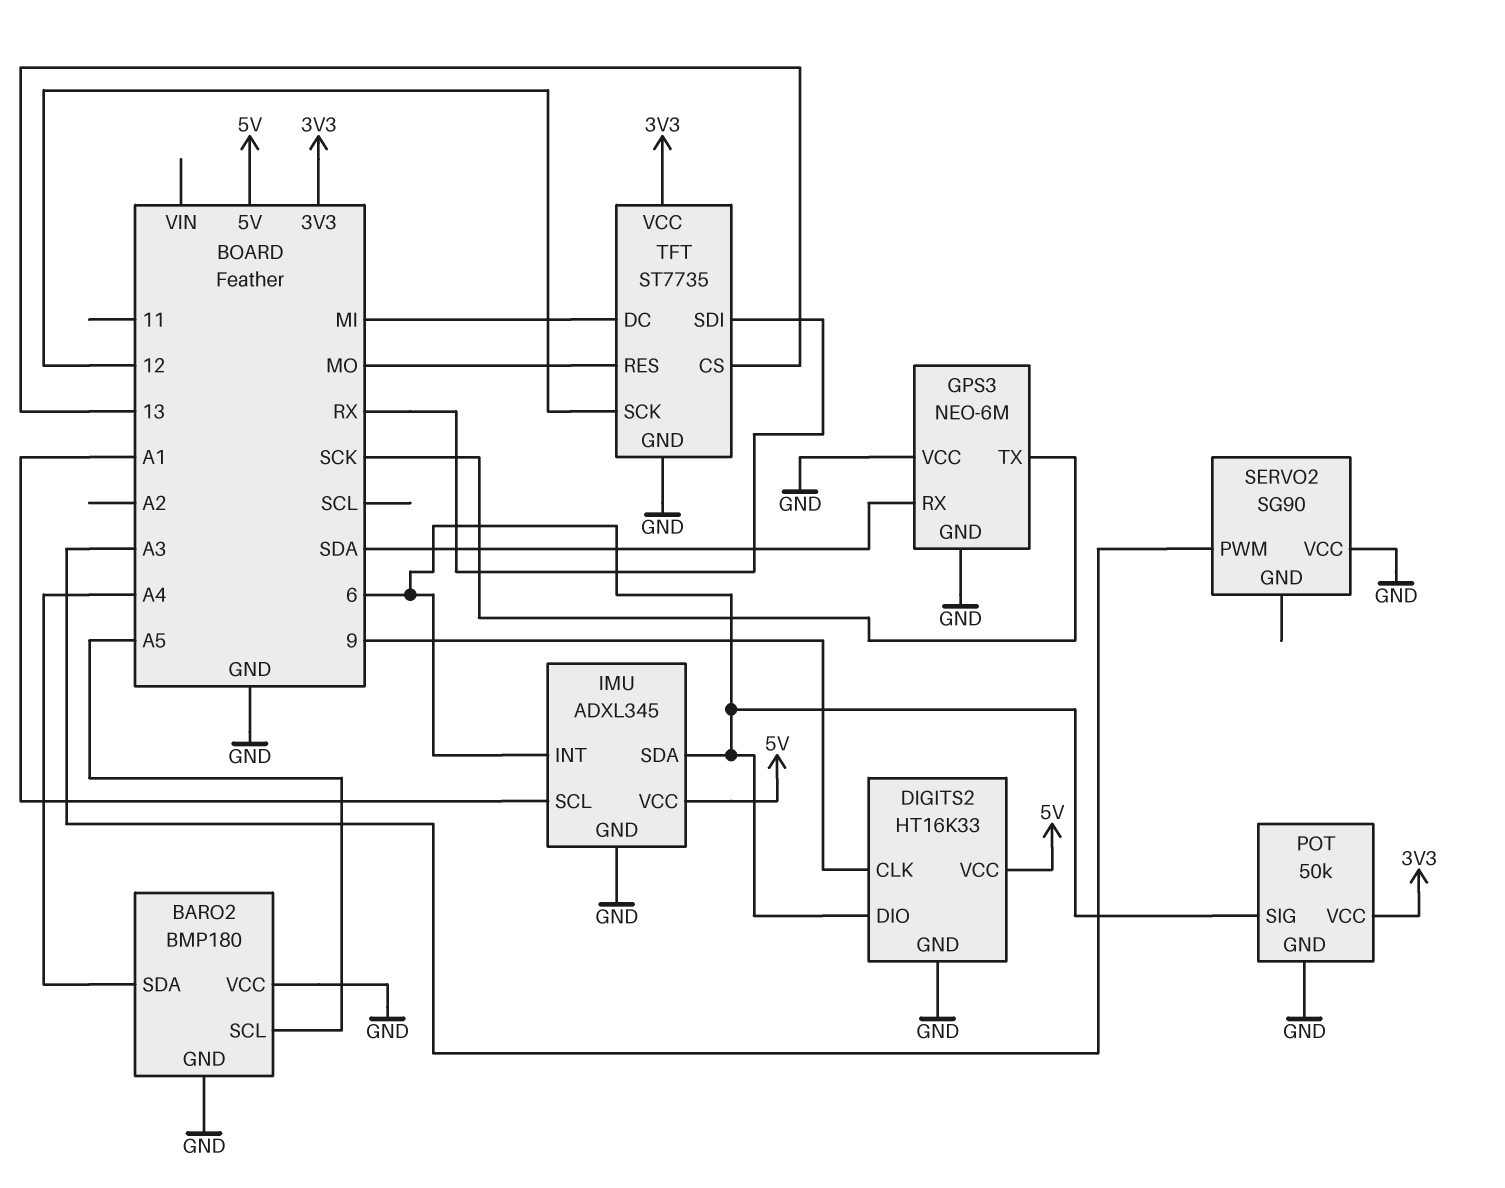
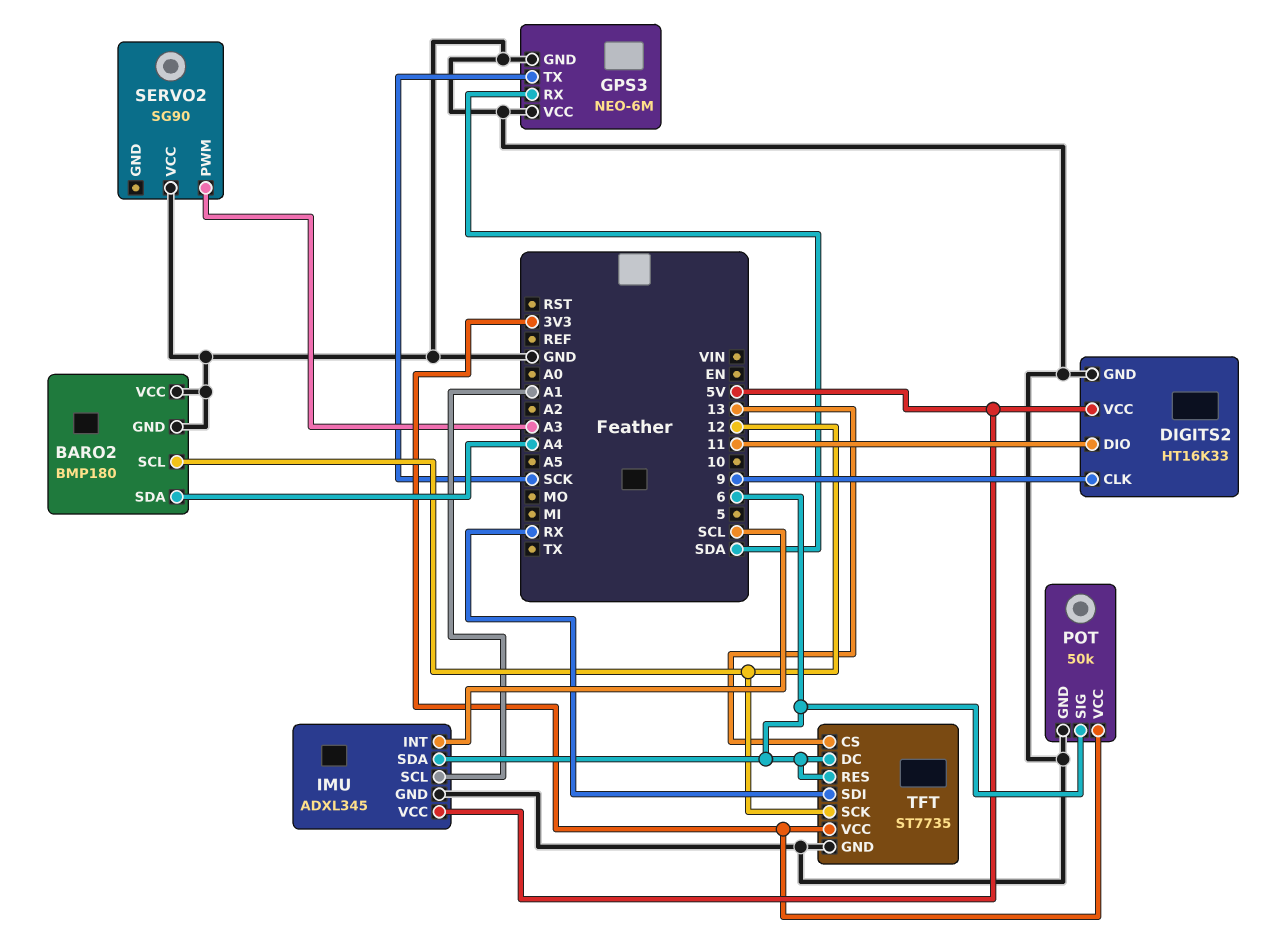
BARO2 pin SCL: A5 -> 12
DIGITS2 pin DIO: 6 -> 11
IMU pin INT: 6 -> SCL
TFT pin DC: MI -> 6
TFT pin RES: MO -> 6

